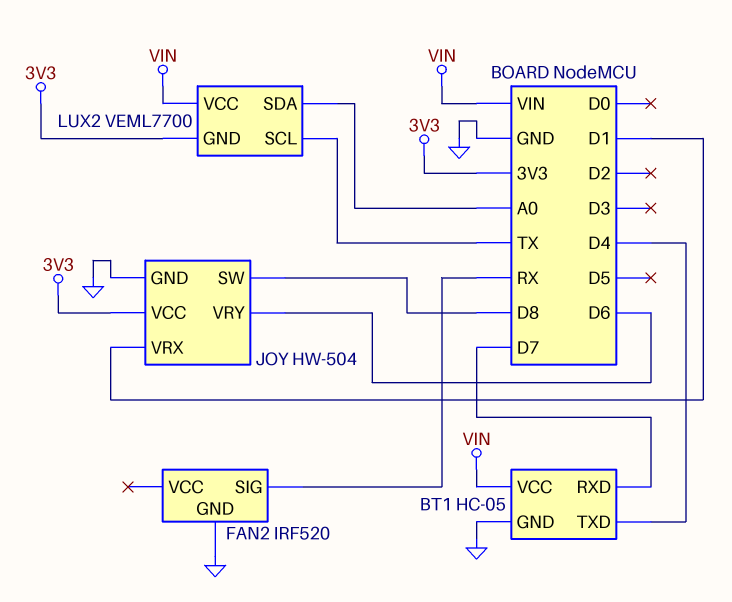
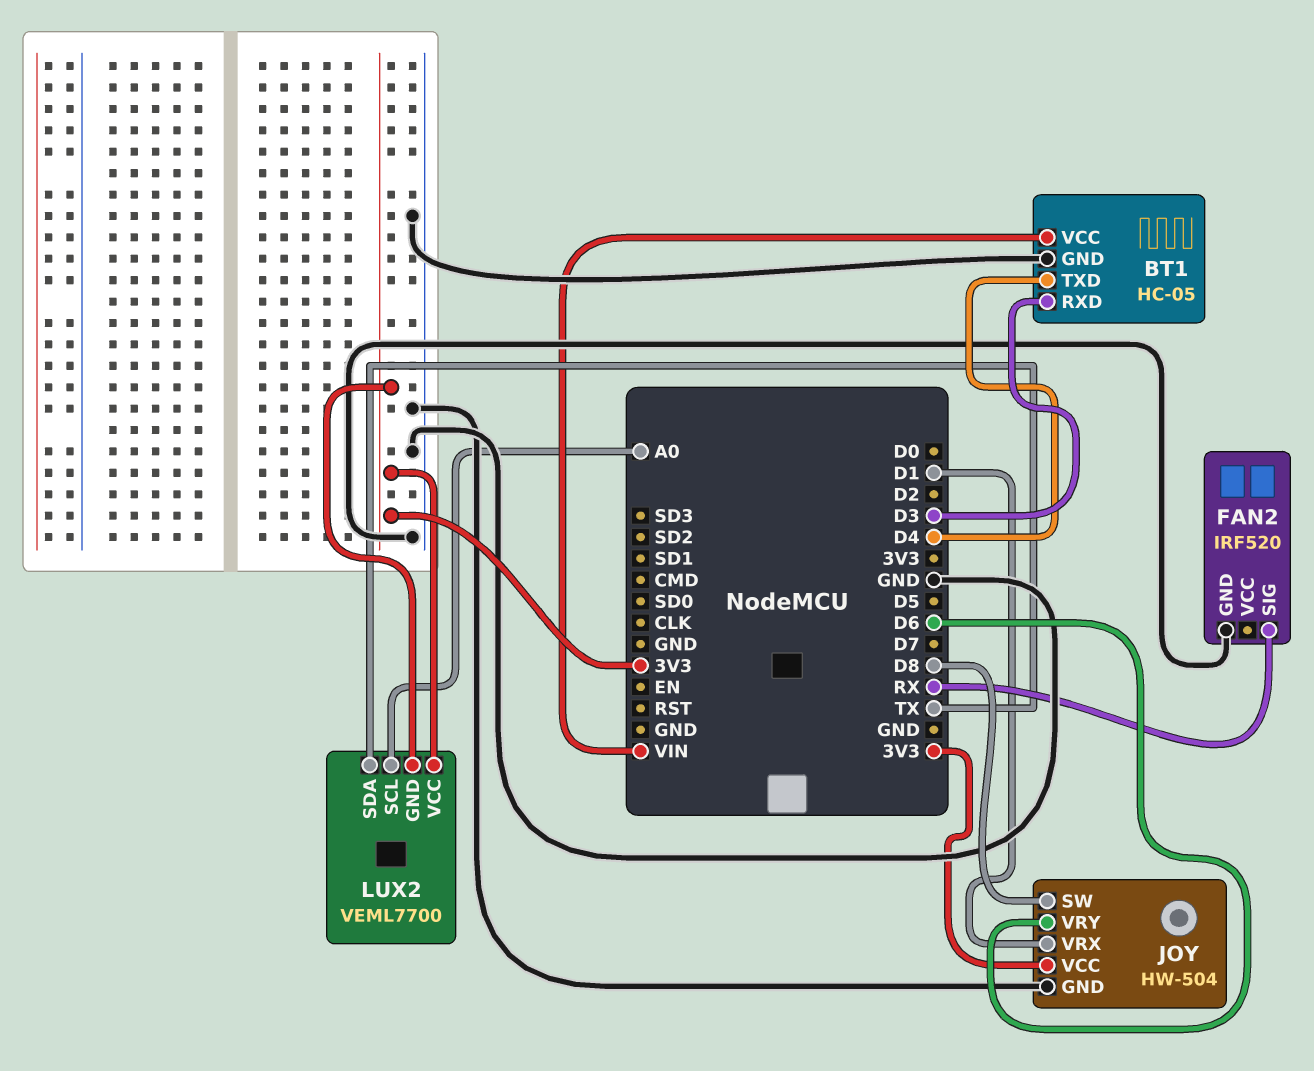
BT1 pin RXD: D7 -> D3
LUX2 pin SCL: TX -> A0
LUX2 pin SDA: A0 -> TX
LUX2 pin VCC: VIN -> 3V3

